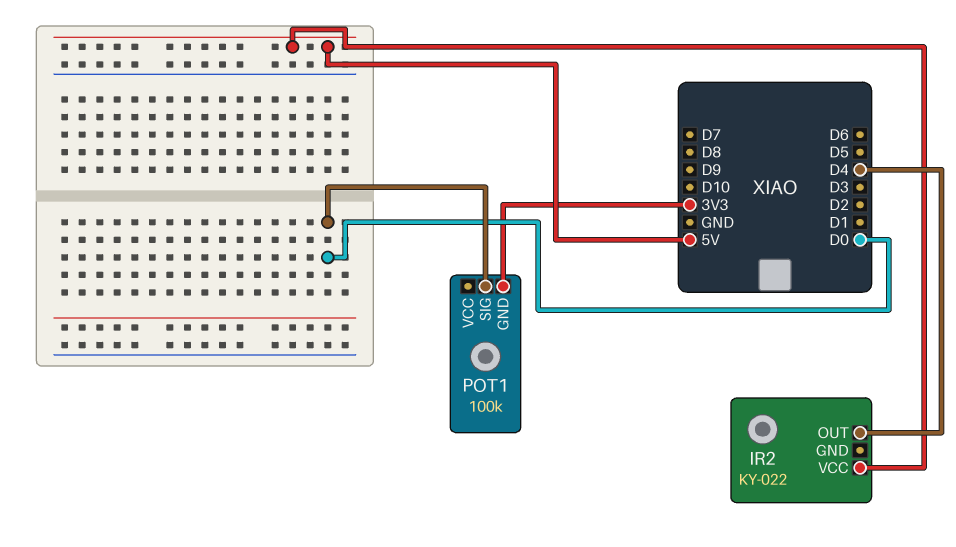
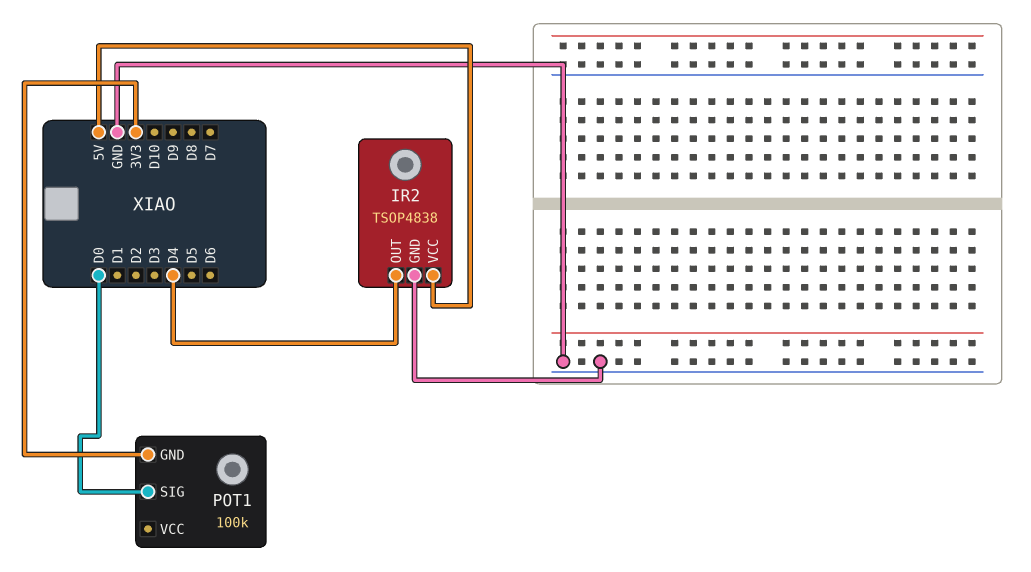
IR2: KY-022 -> TSOP4838
IR2 pin GND: none -> GND

